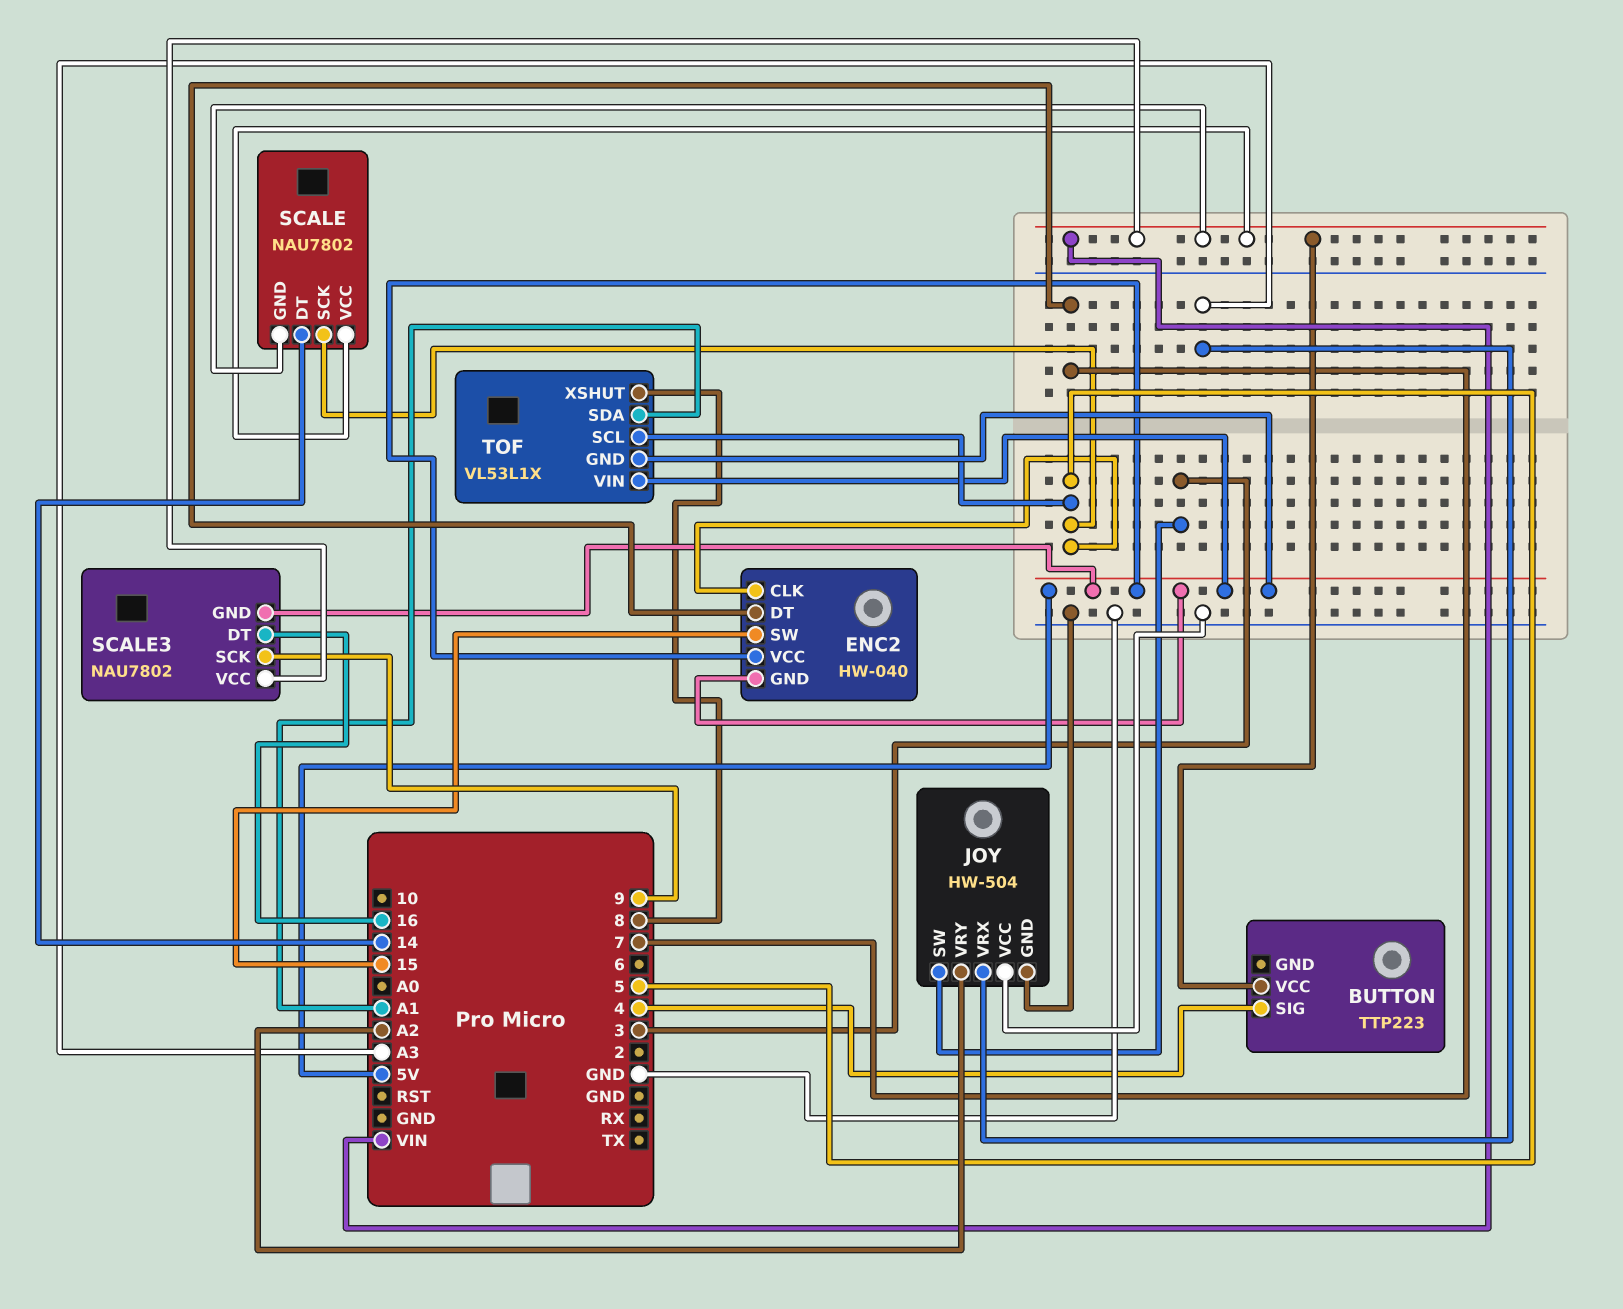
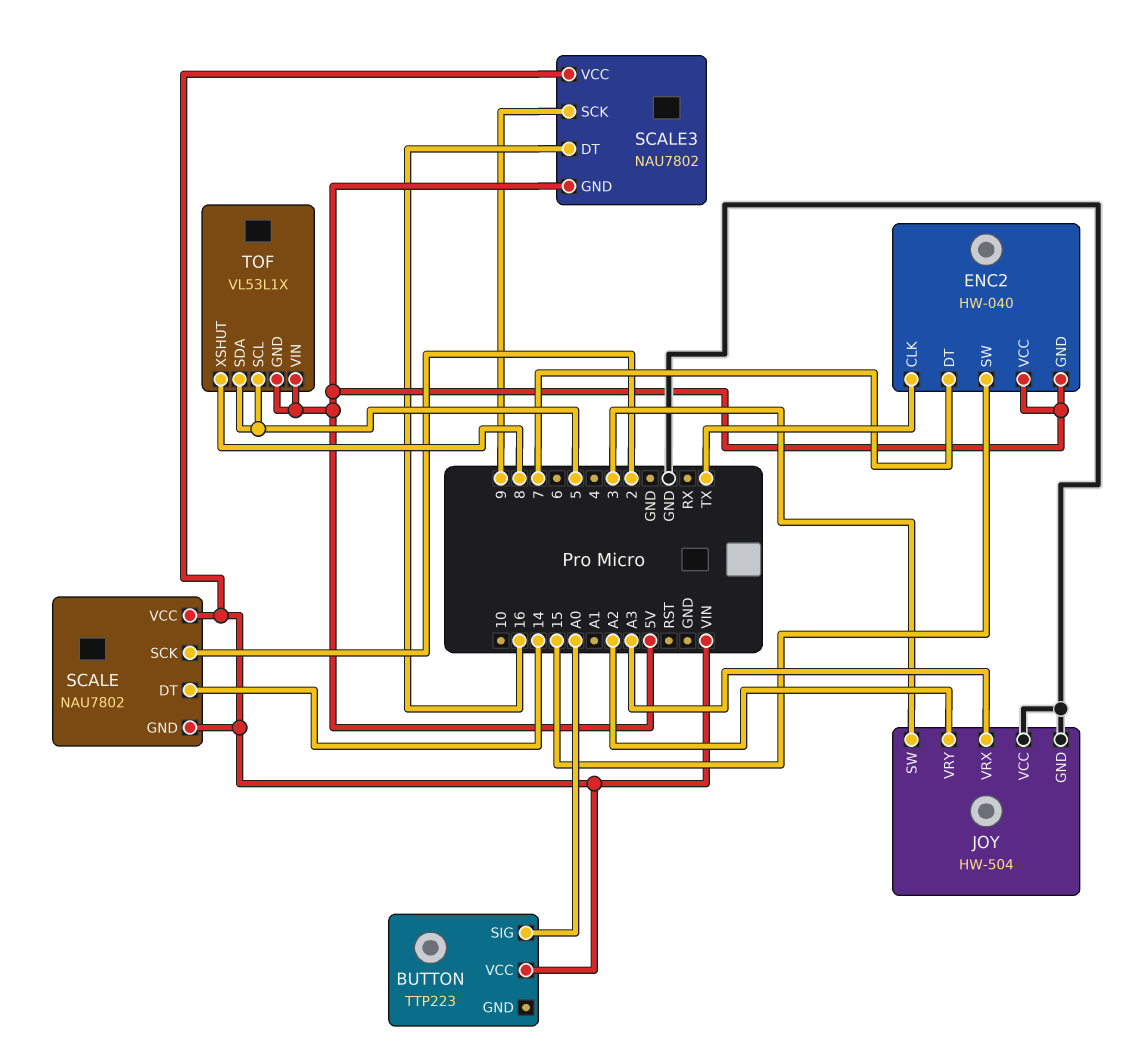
BUTTON pin SIG: 4 -> A0
ENC2 pin CLK: 5 -> TX
SCALE pin SCK: 5 -> 2
TOF pin SDA: A1 -> 5

